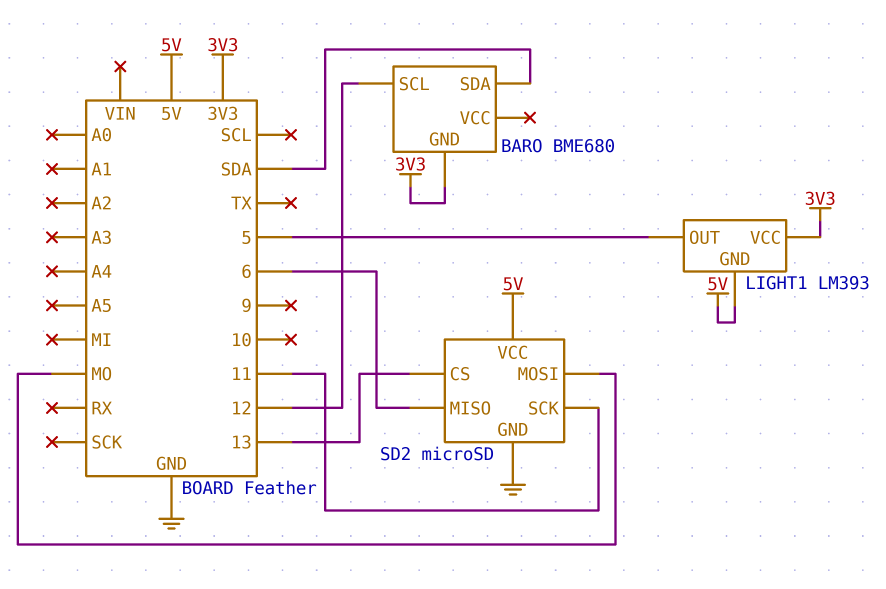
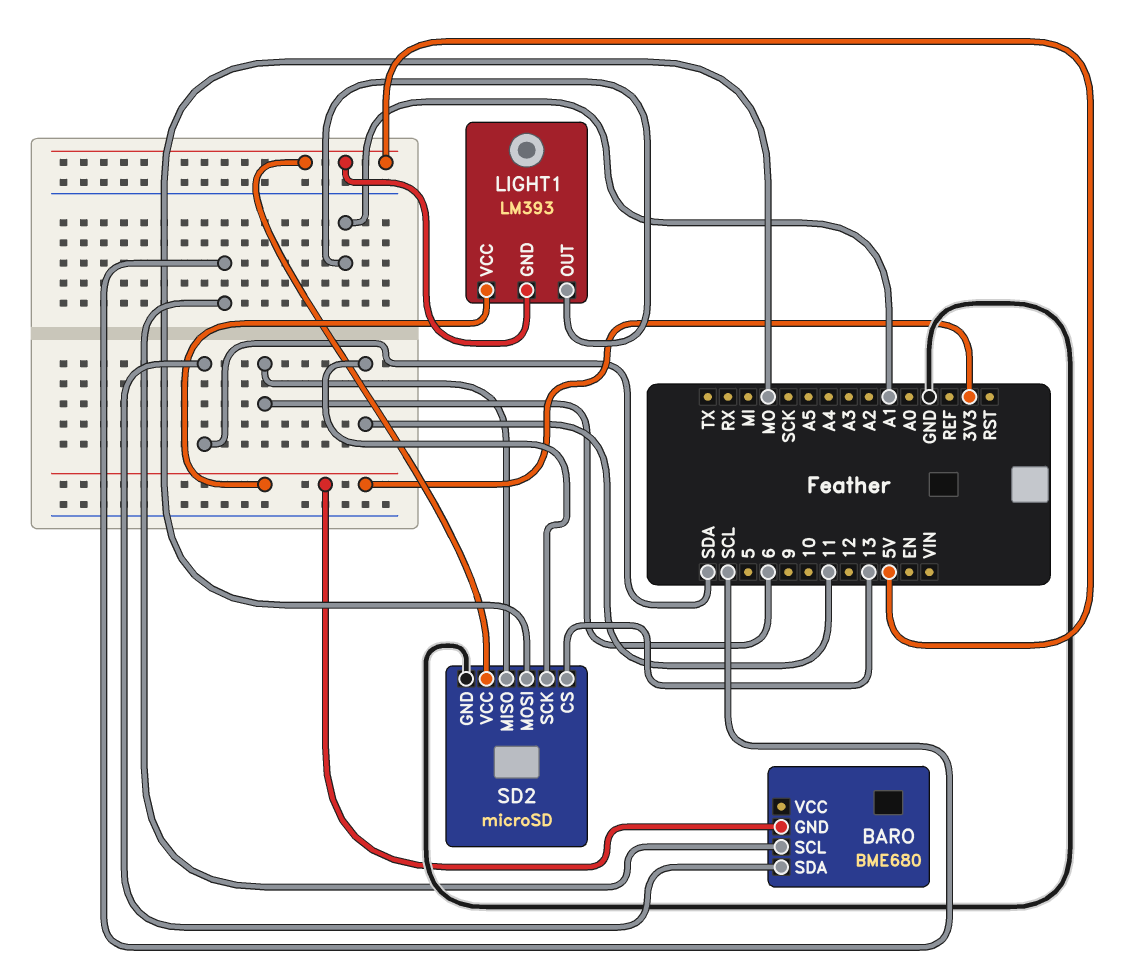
BARO pin SCL: 12 -> SCL
LIGHT1 pin OUT: 5 -> A1

